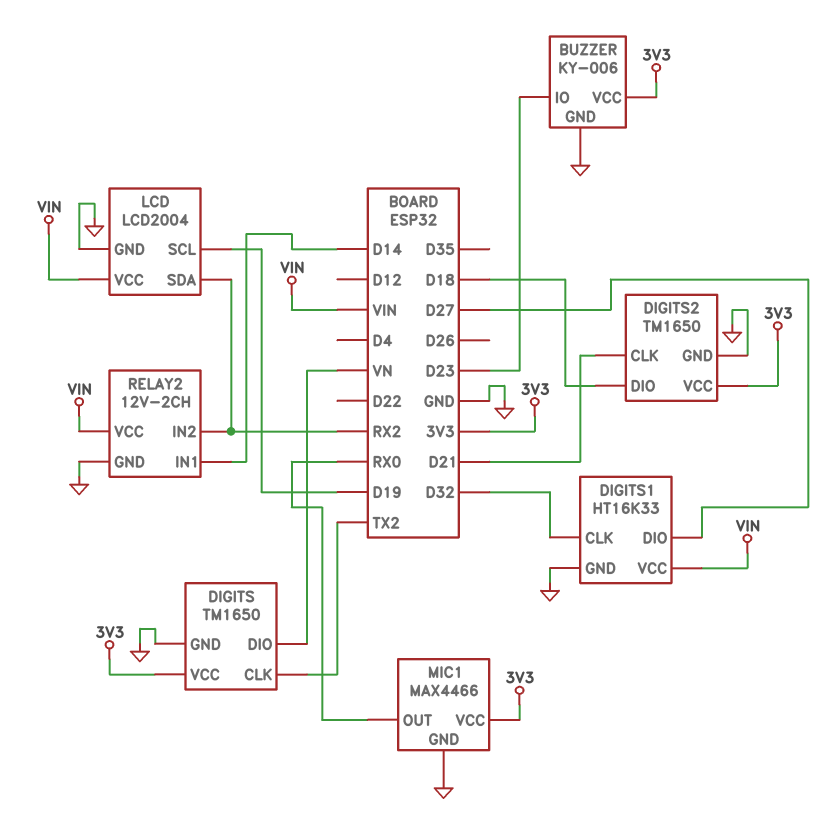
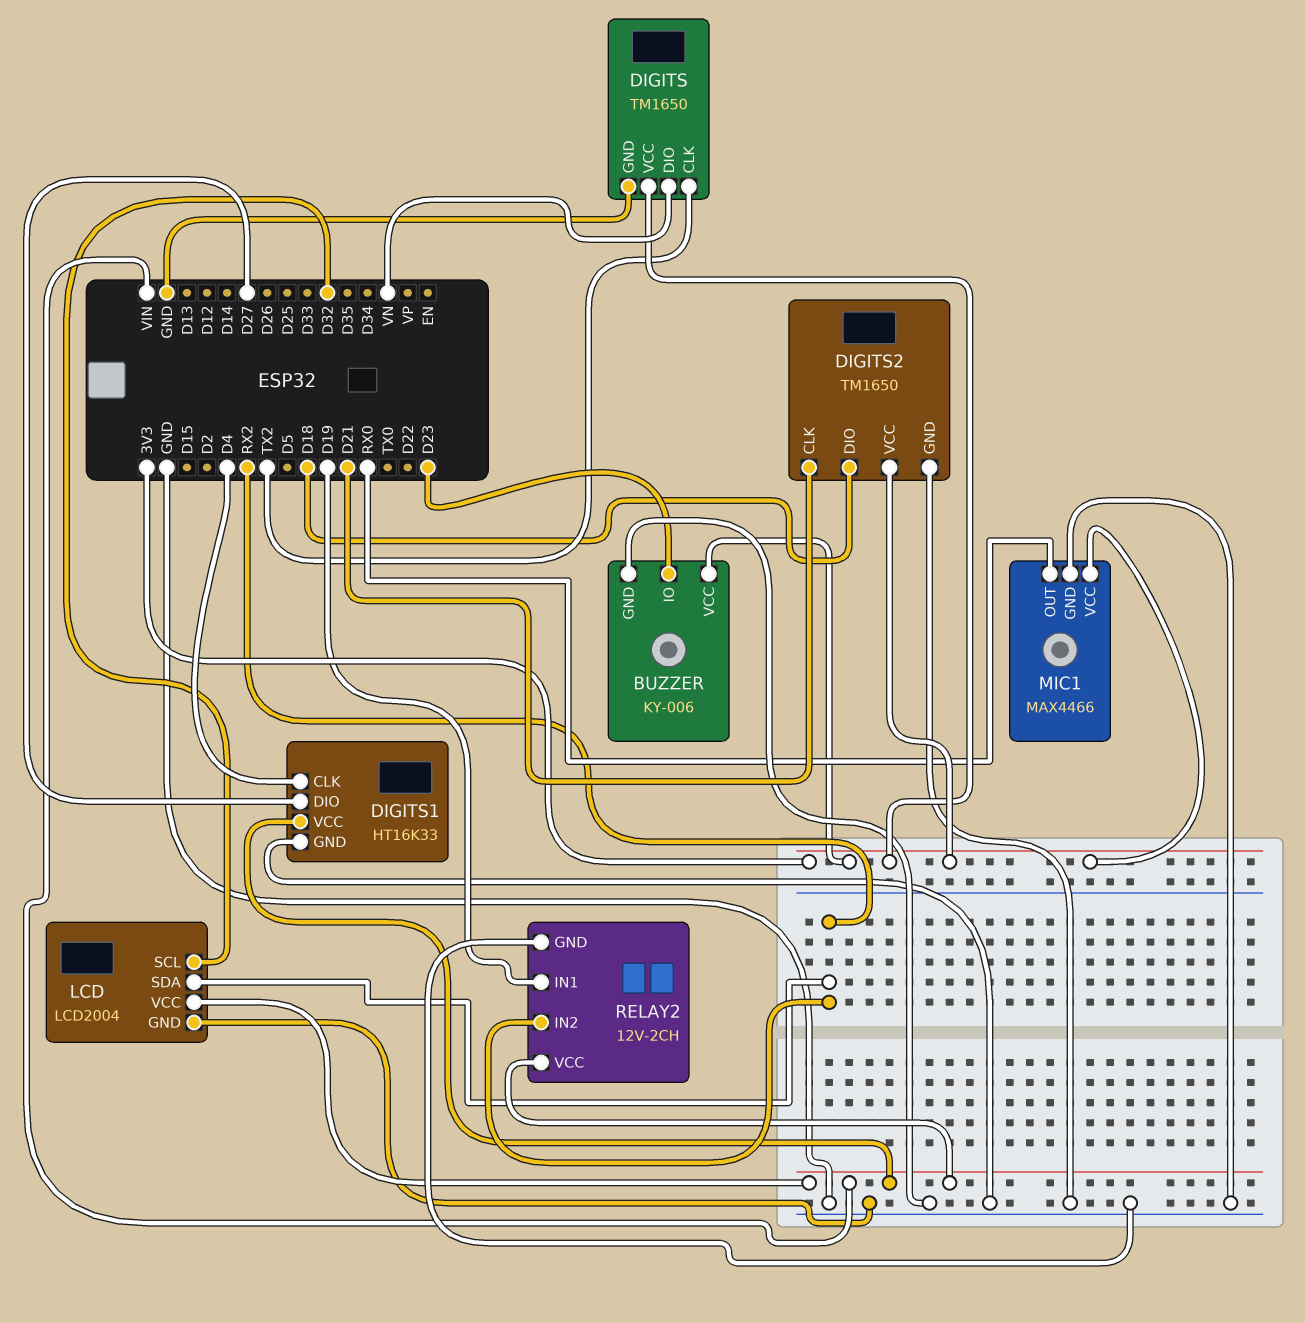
DIGITS1 pin CLK: D32 -> D4
LCD pin SCL: D19 -> D32
RELAY2 pin IN1: D14 -> D19

